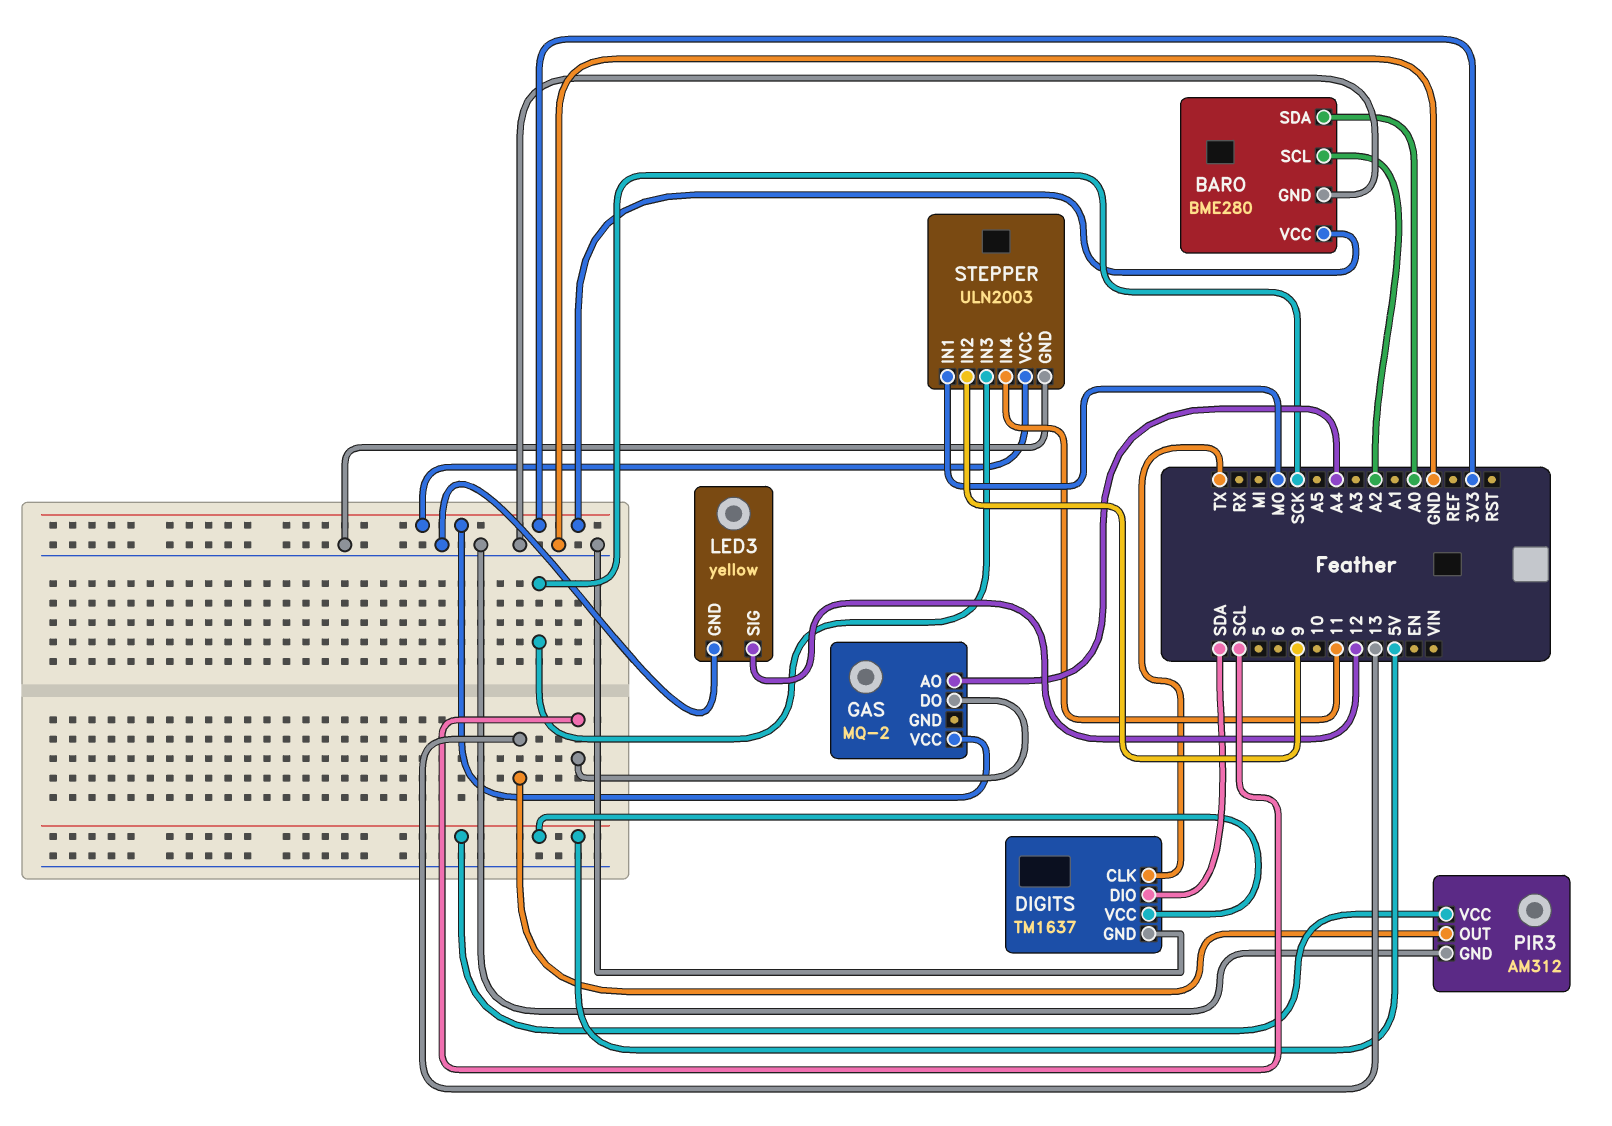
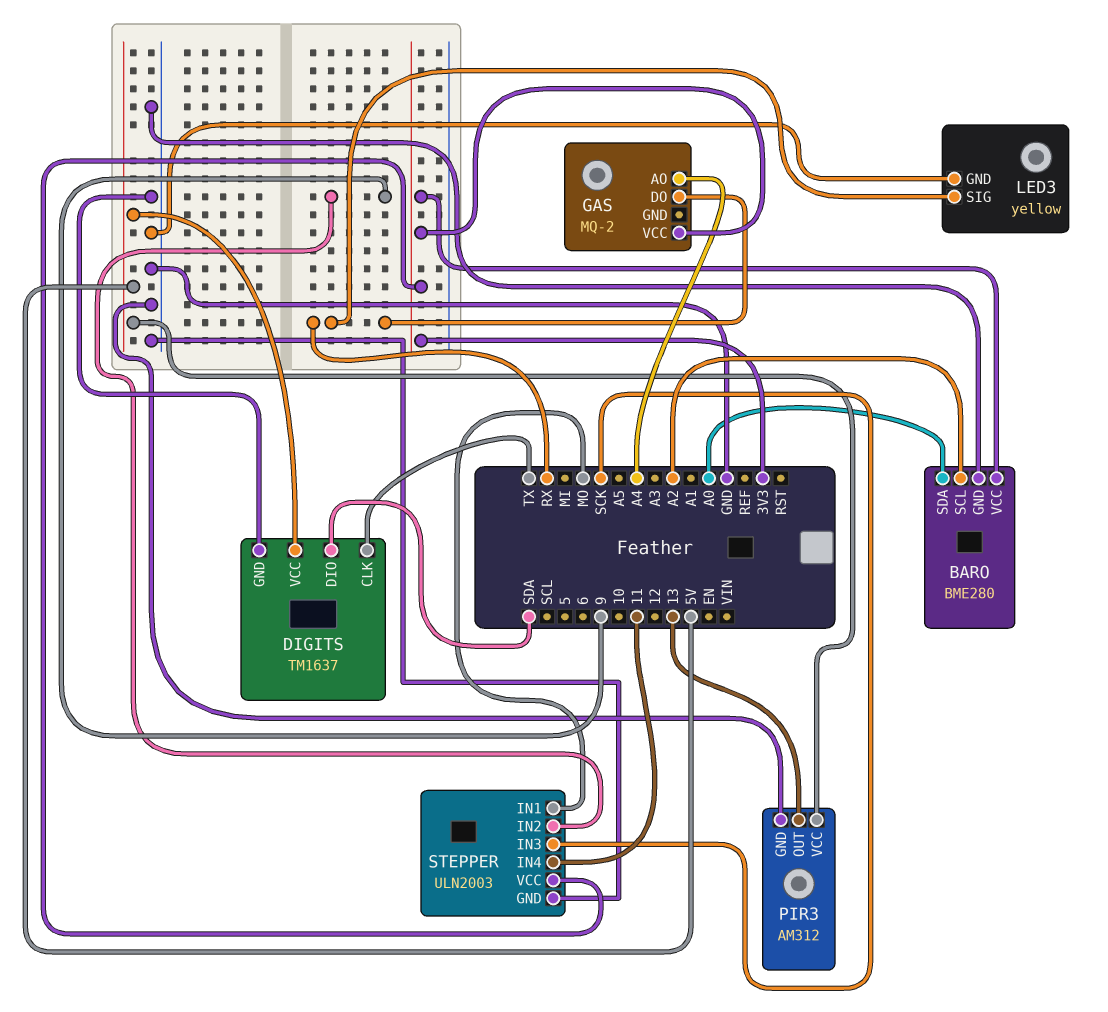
GAS pin DO: SCL -> RX
LED3 pin SIG: 12 -> RX

